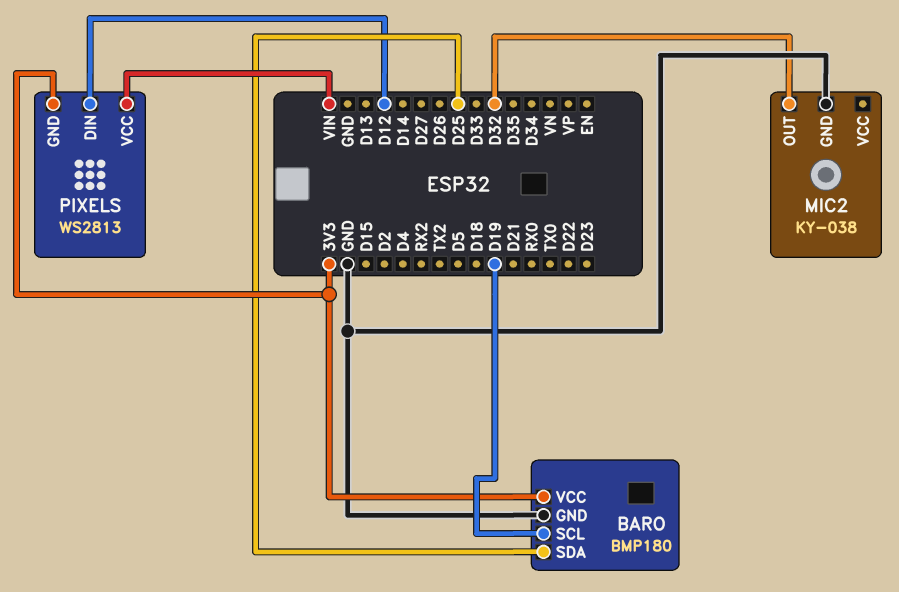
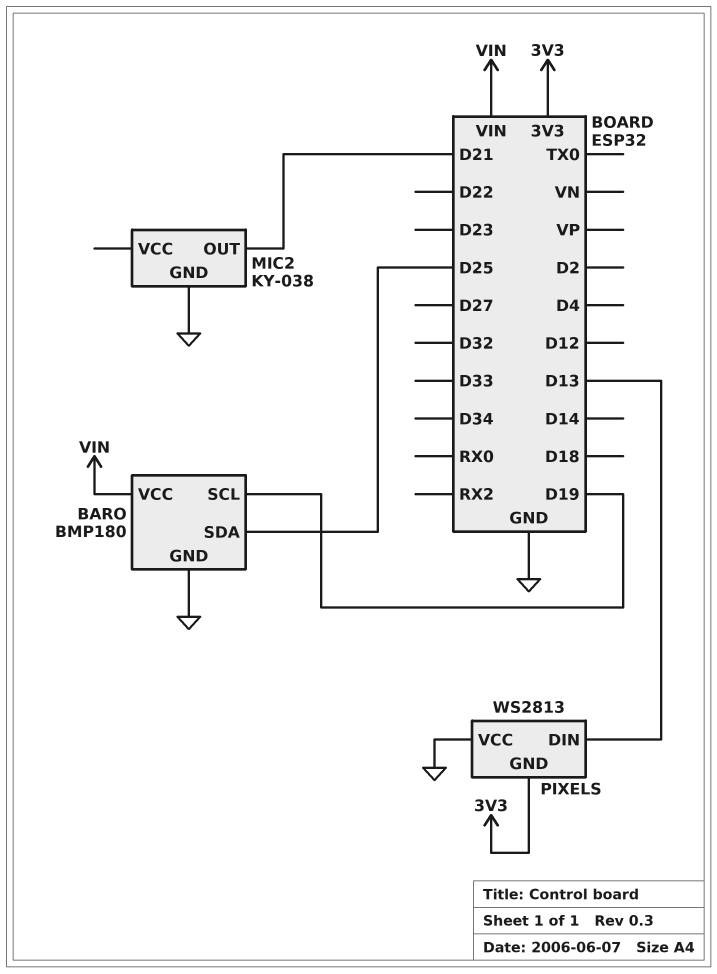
BARO pin VCC: 3V3 -> VIN
MIC2 pin OUT: D32 -> D21
PIXELS pin DIN: D12 -> D13
PIXELS pin VCC: VIN -> GND

